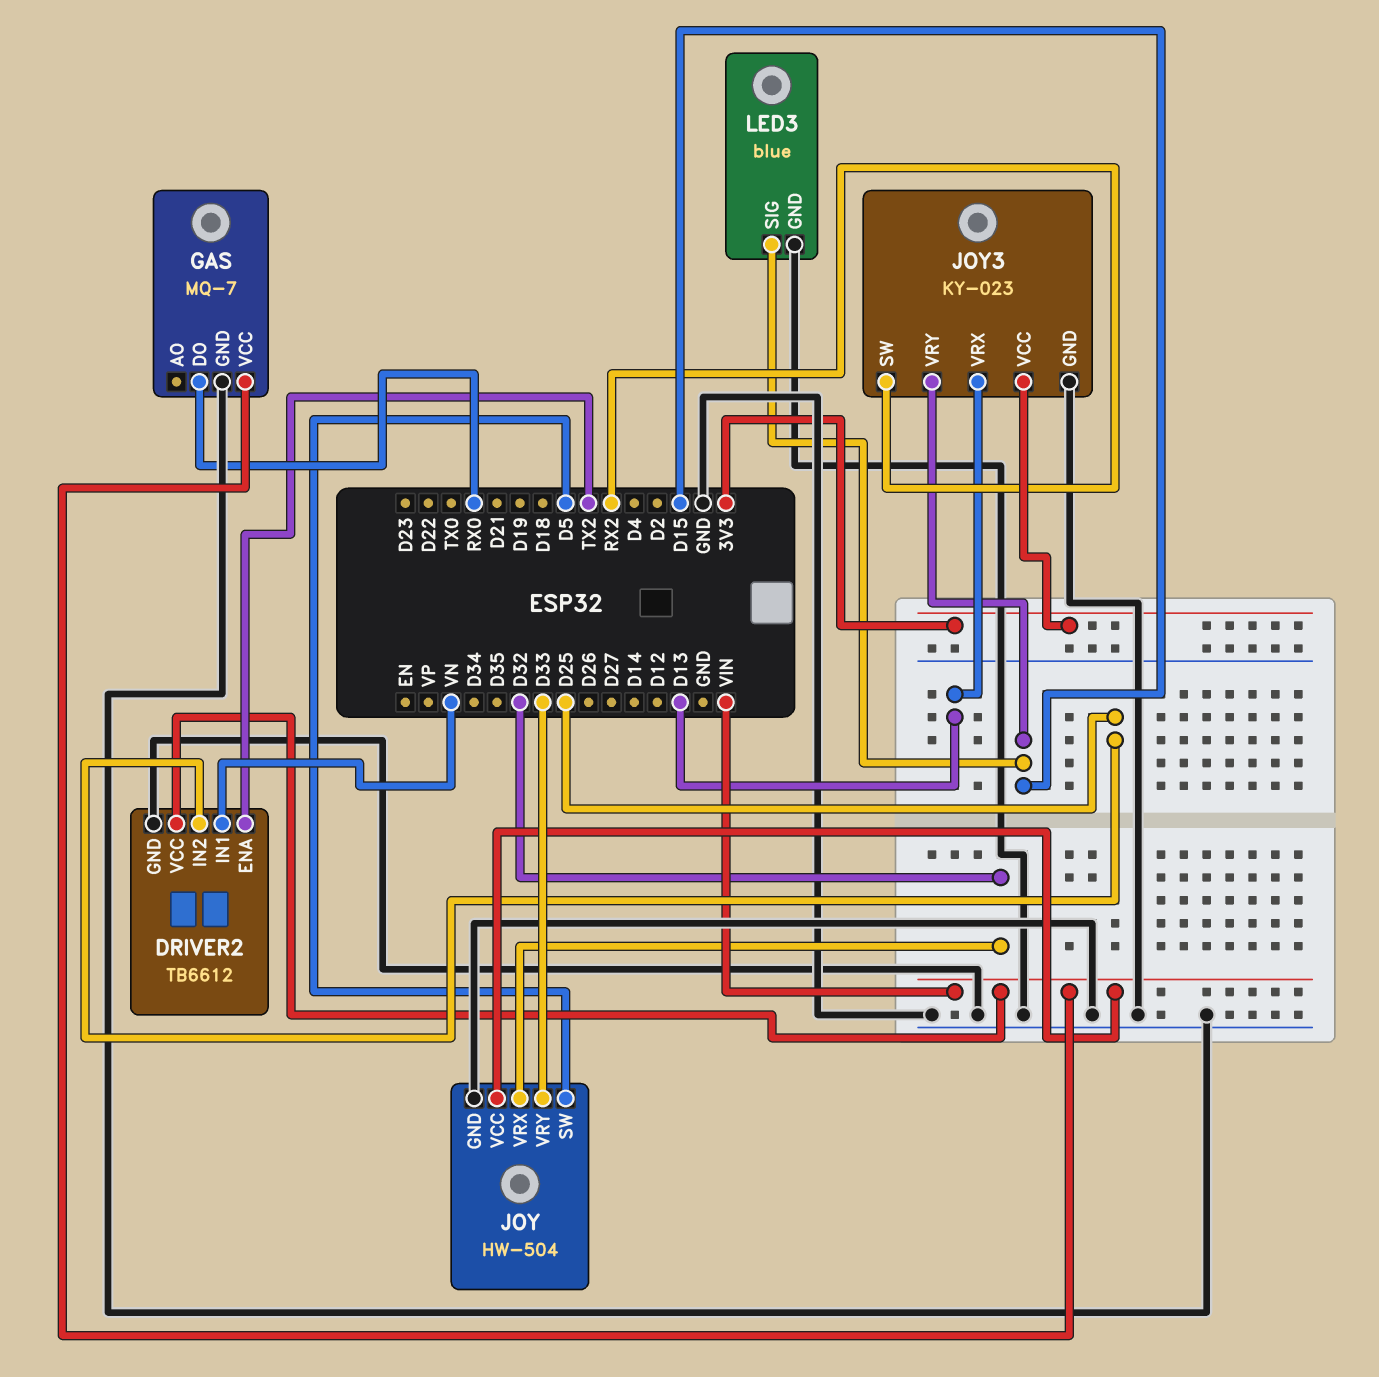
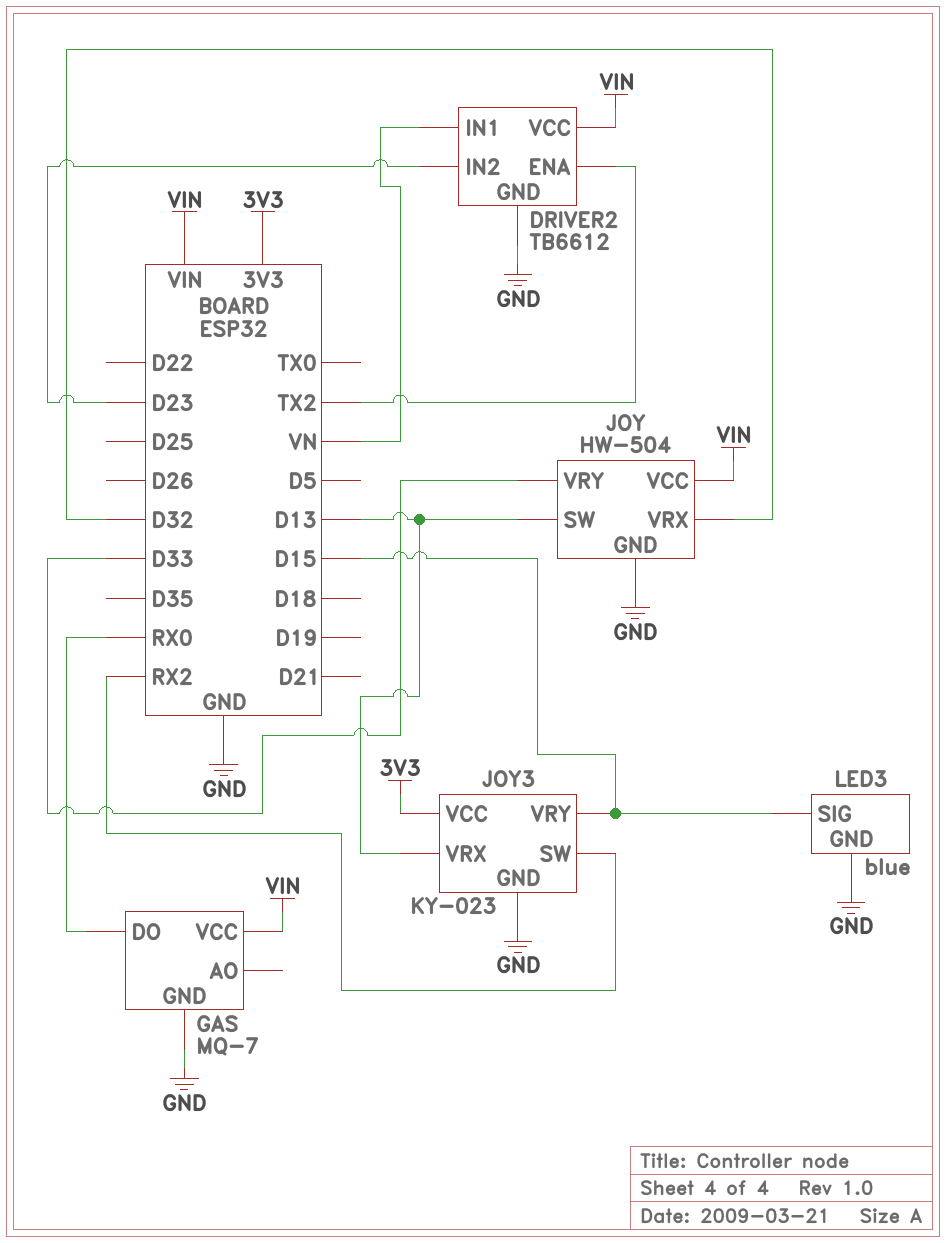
DRIVER2 pin IN2: D25 -> D23
JOY pin SW: D5 -> D13

